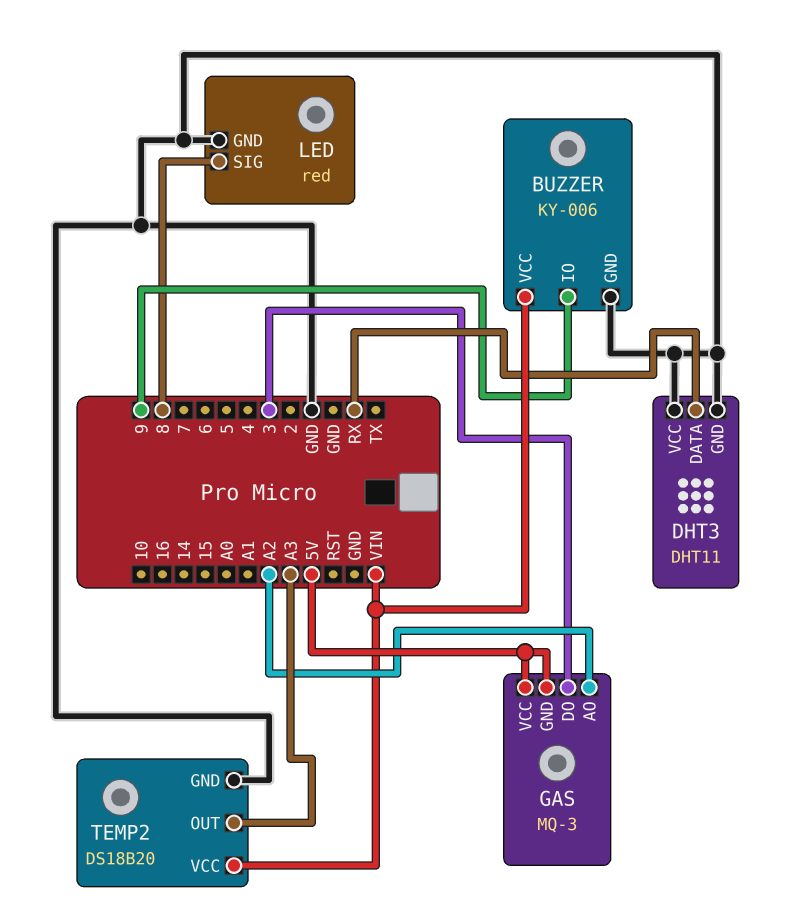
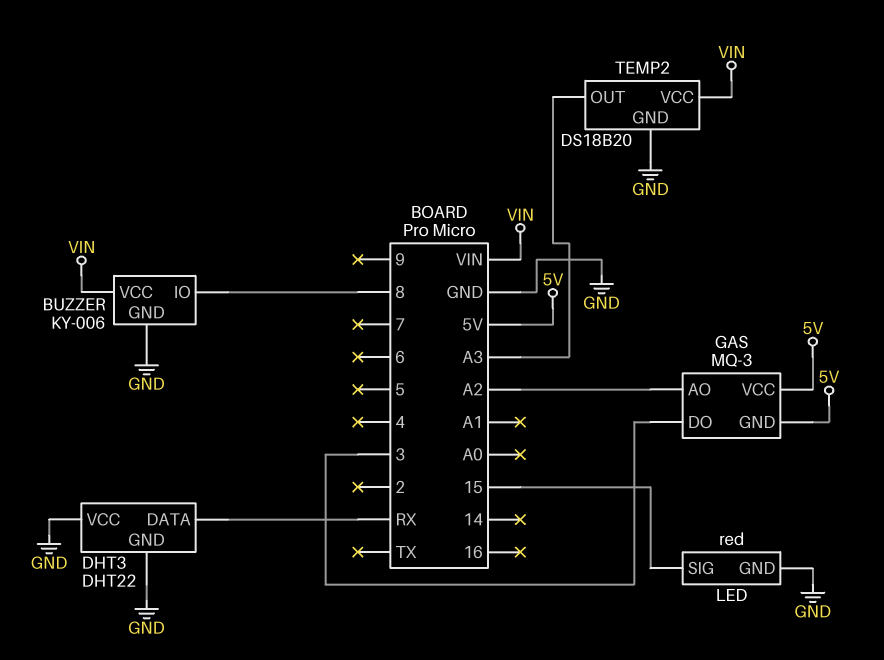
BUZZER pin IO: 9 -> 8
DHT3: DHT11 -> DHT22
LED pin SIG: 8 -> 15

